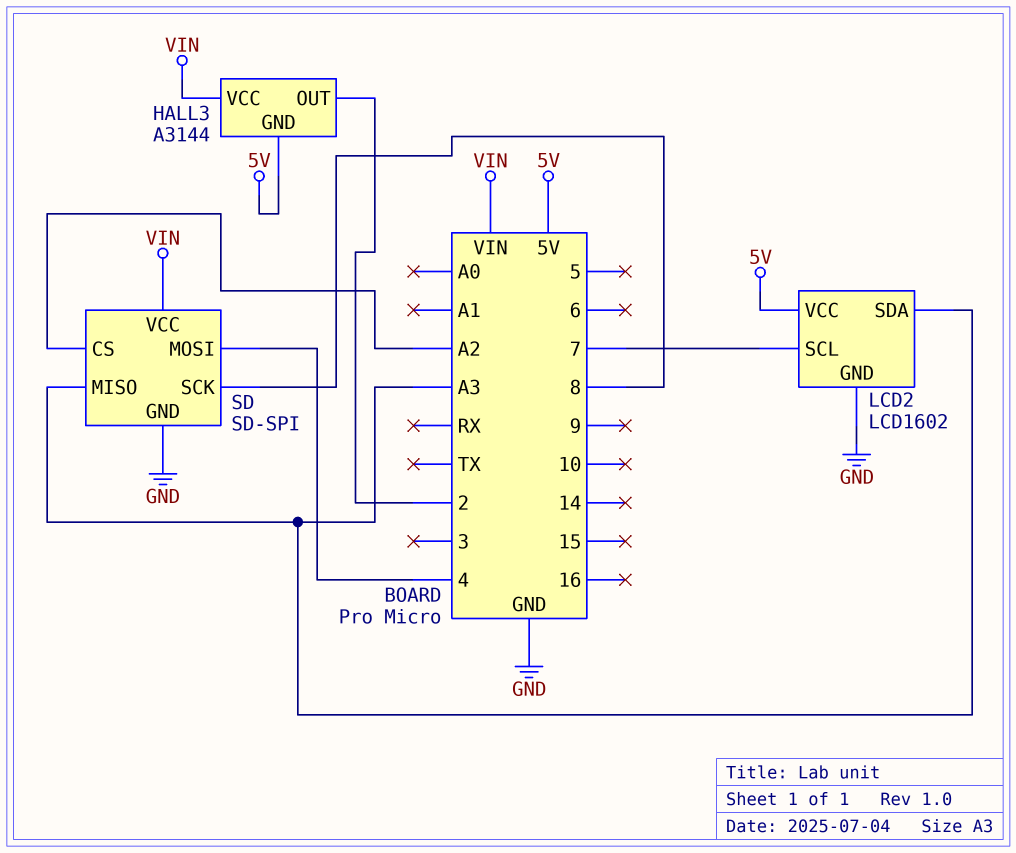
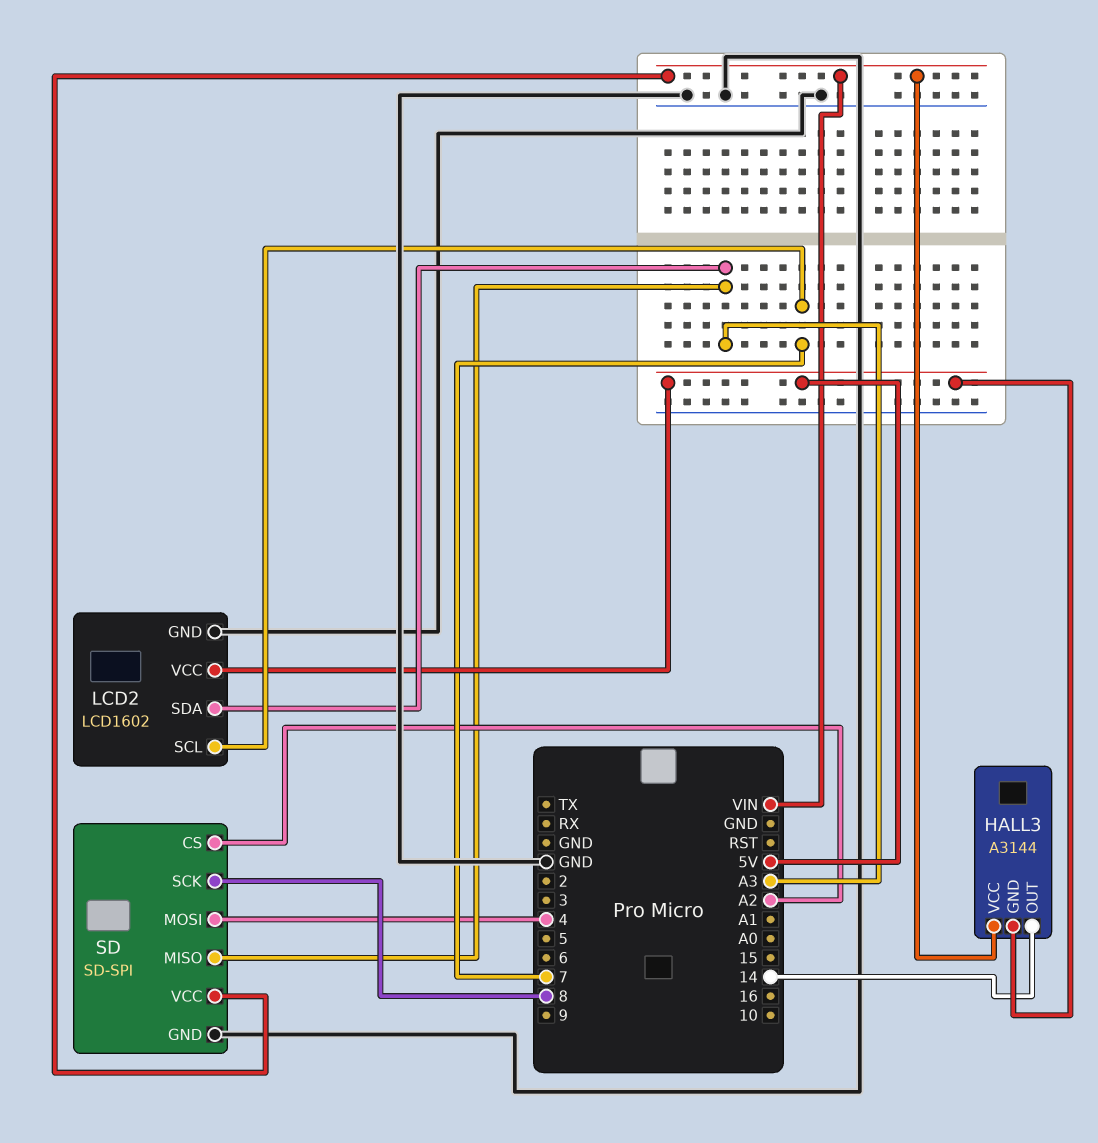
HALL3 pin OUT: 2 -> 14

